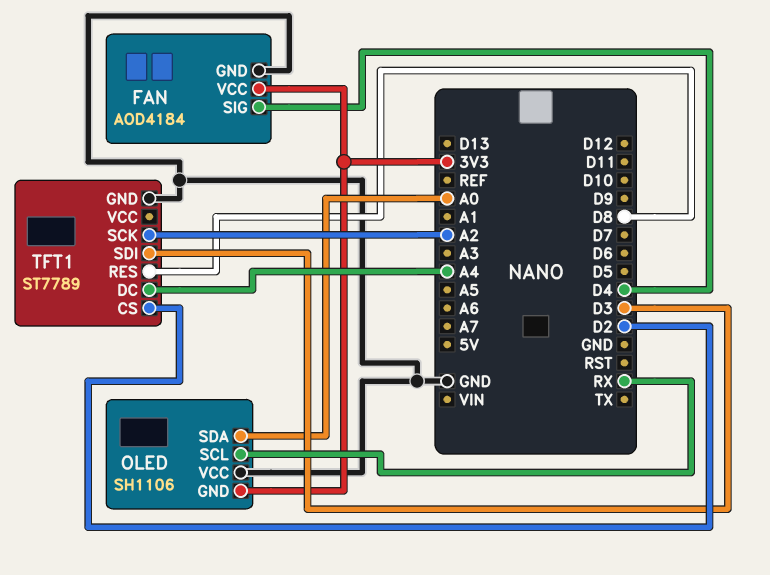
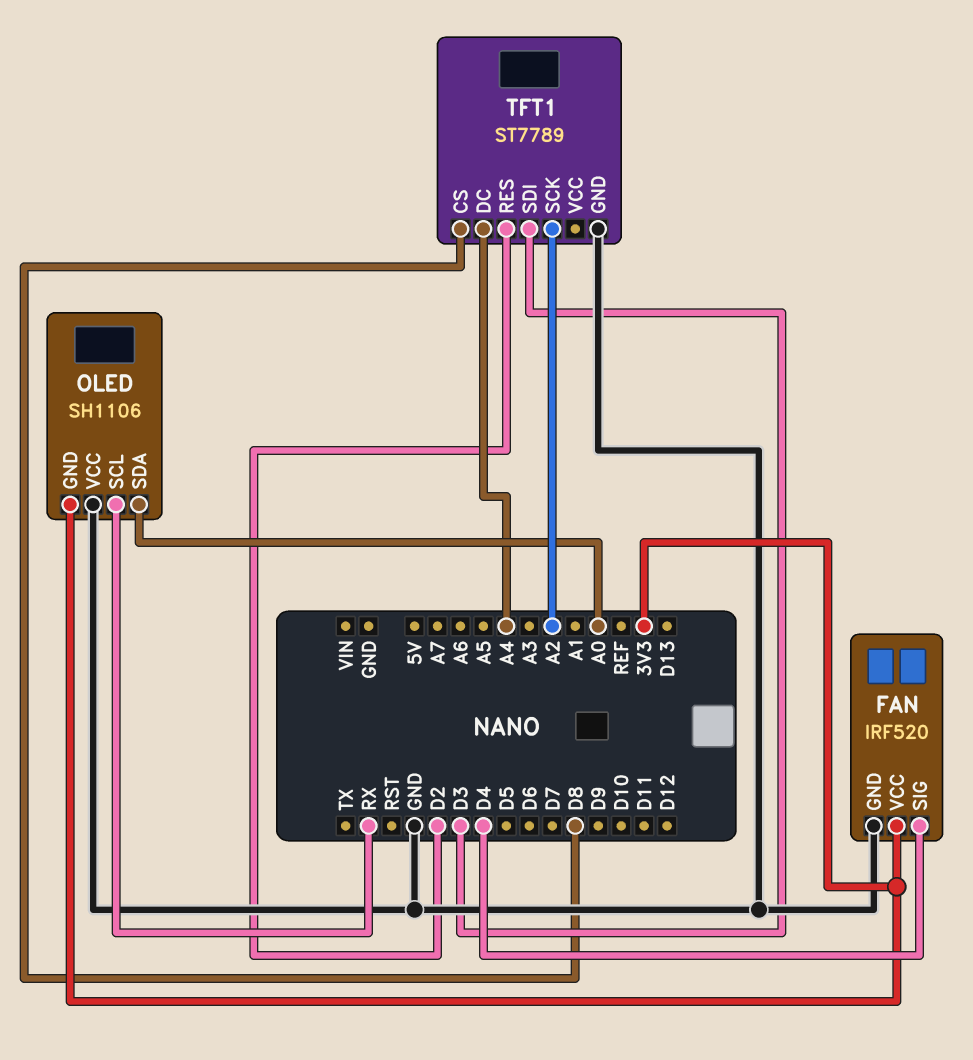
FAN: AOD4184 -> IRF520
TFT1 pin CS: D2 -> D8
TFT1 pin RES: D8 -> D2

